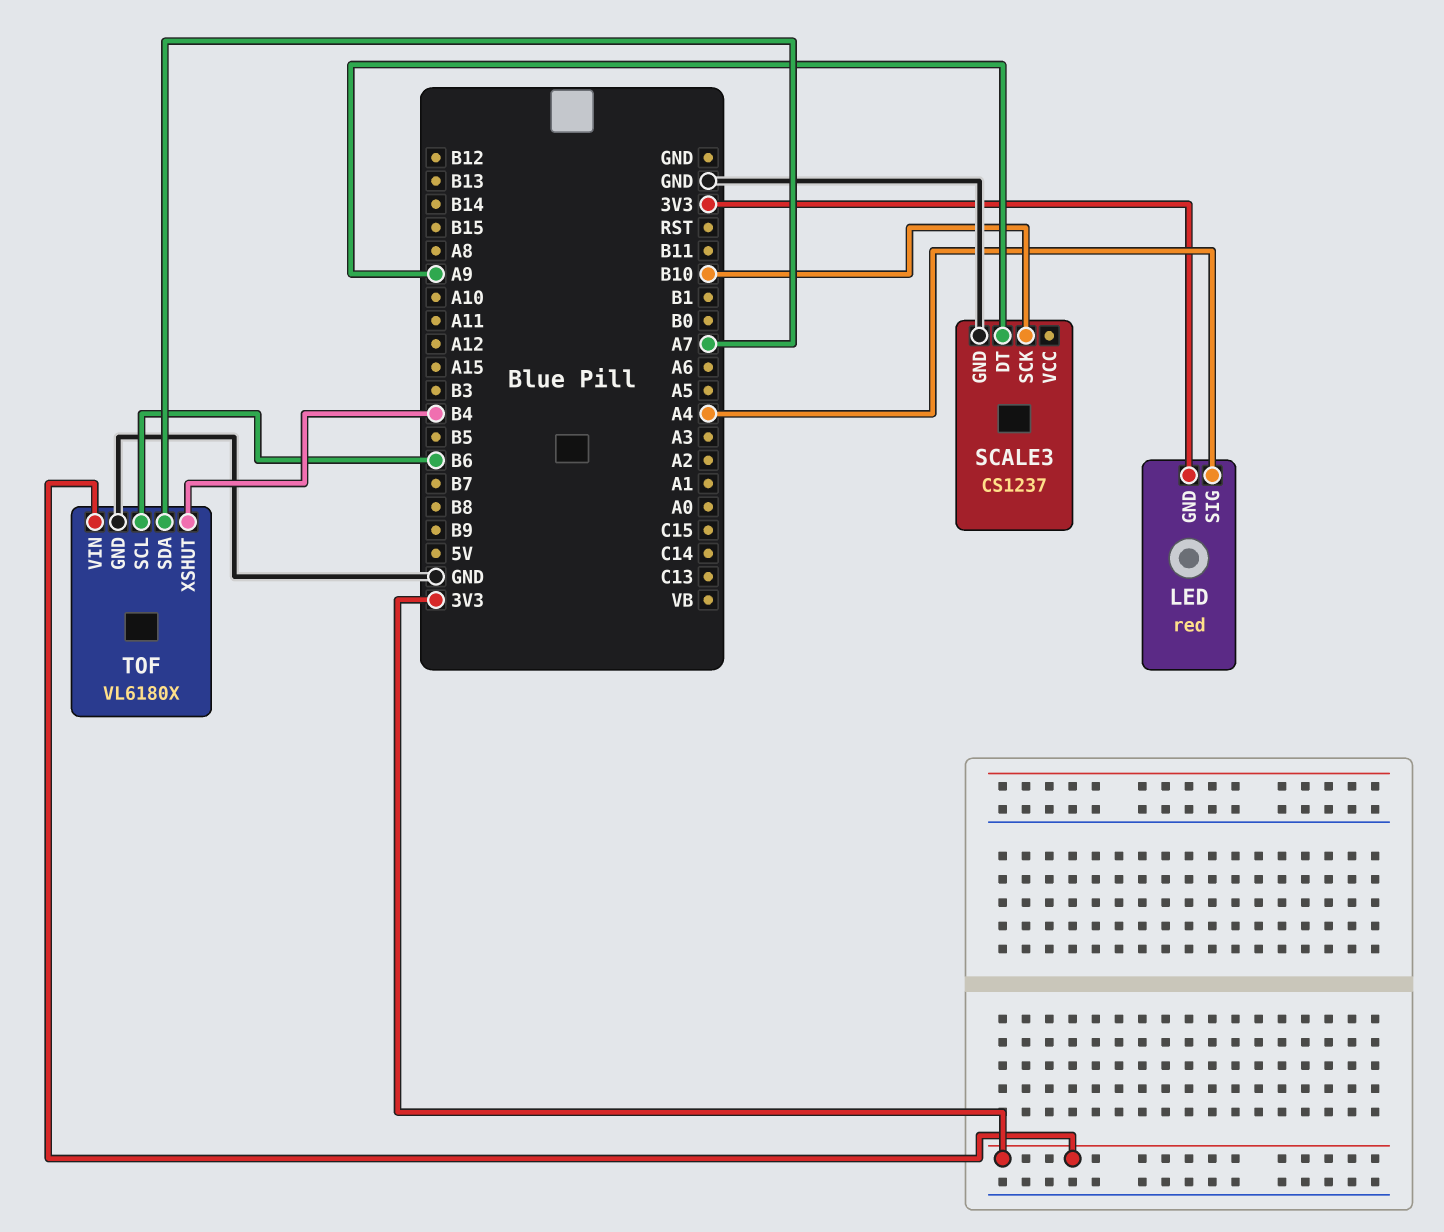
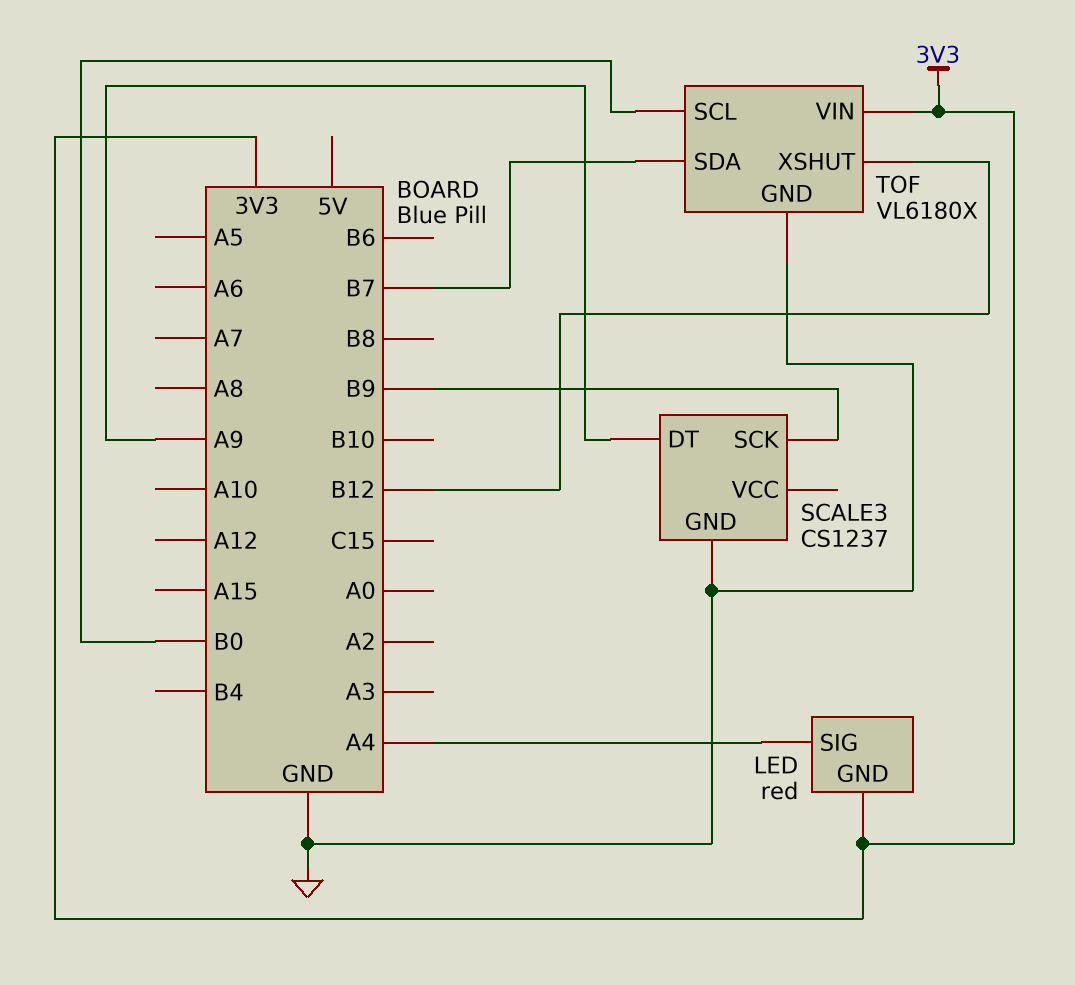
SCALE3 pin SCK: B10 -> B9
TOF pin SCL: B6 -> B0
TOF pin SDA: A7 -> B7
TOF pin XSHUT: B4 -> B12

